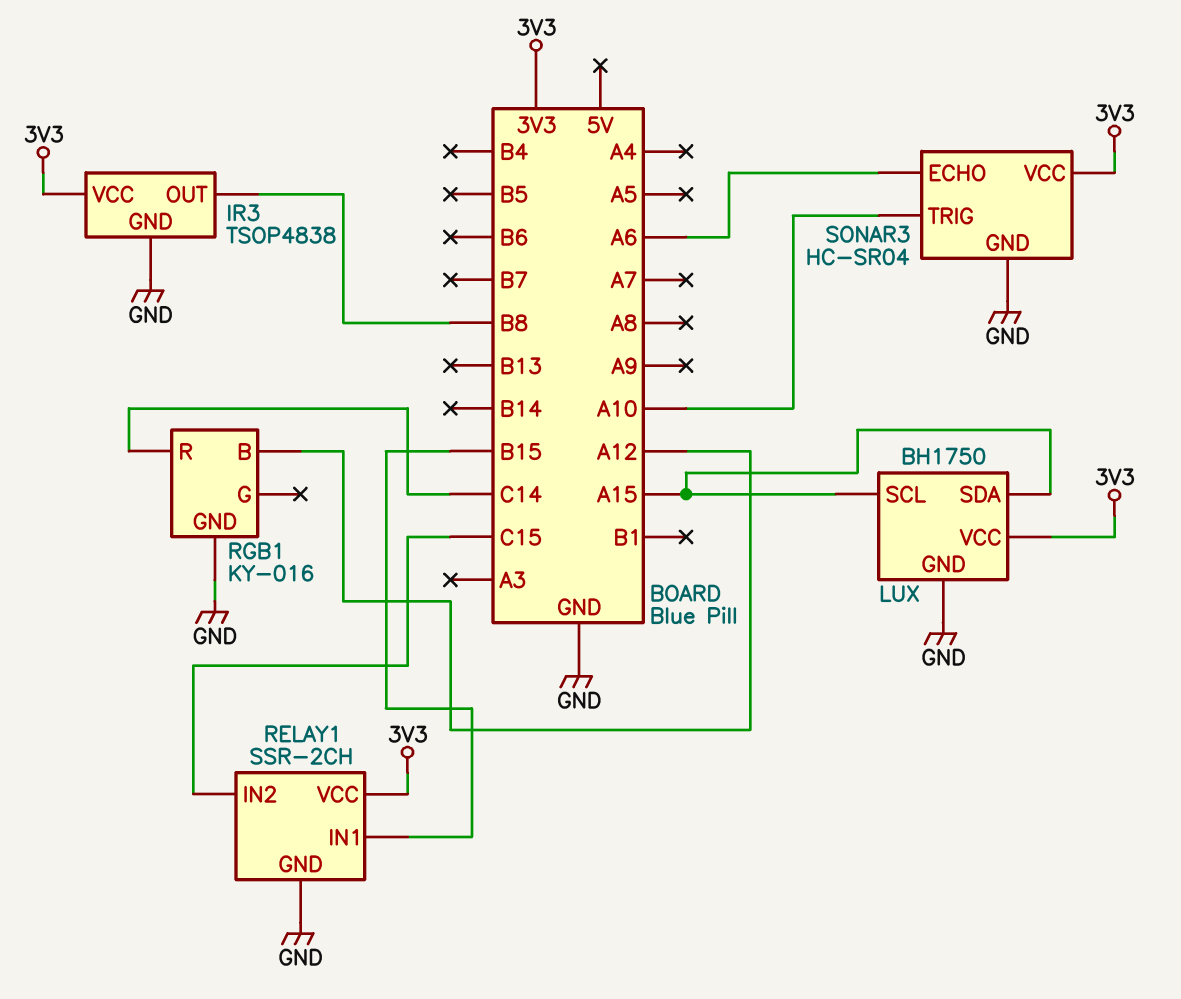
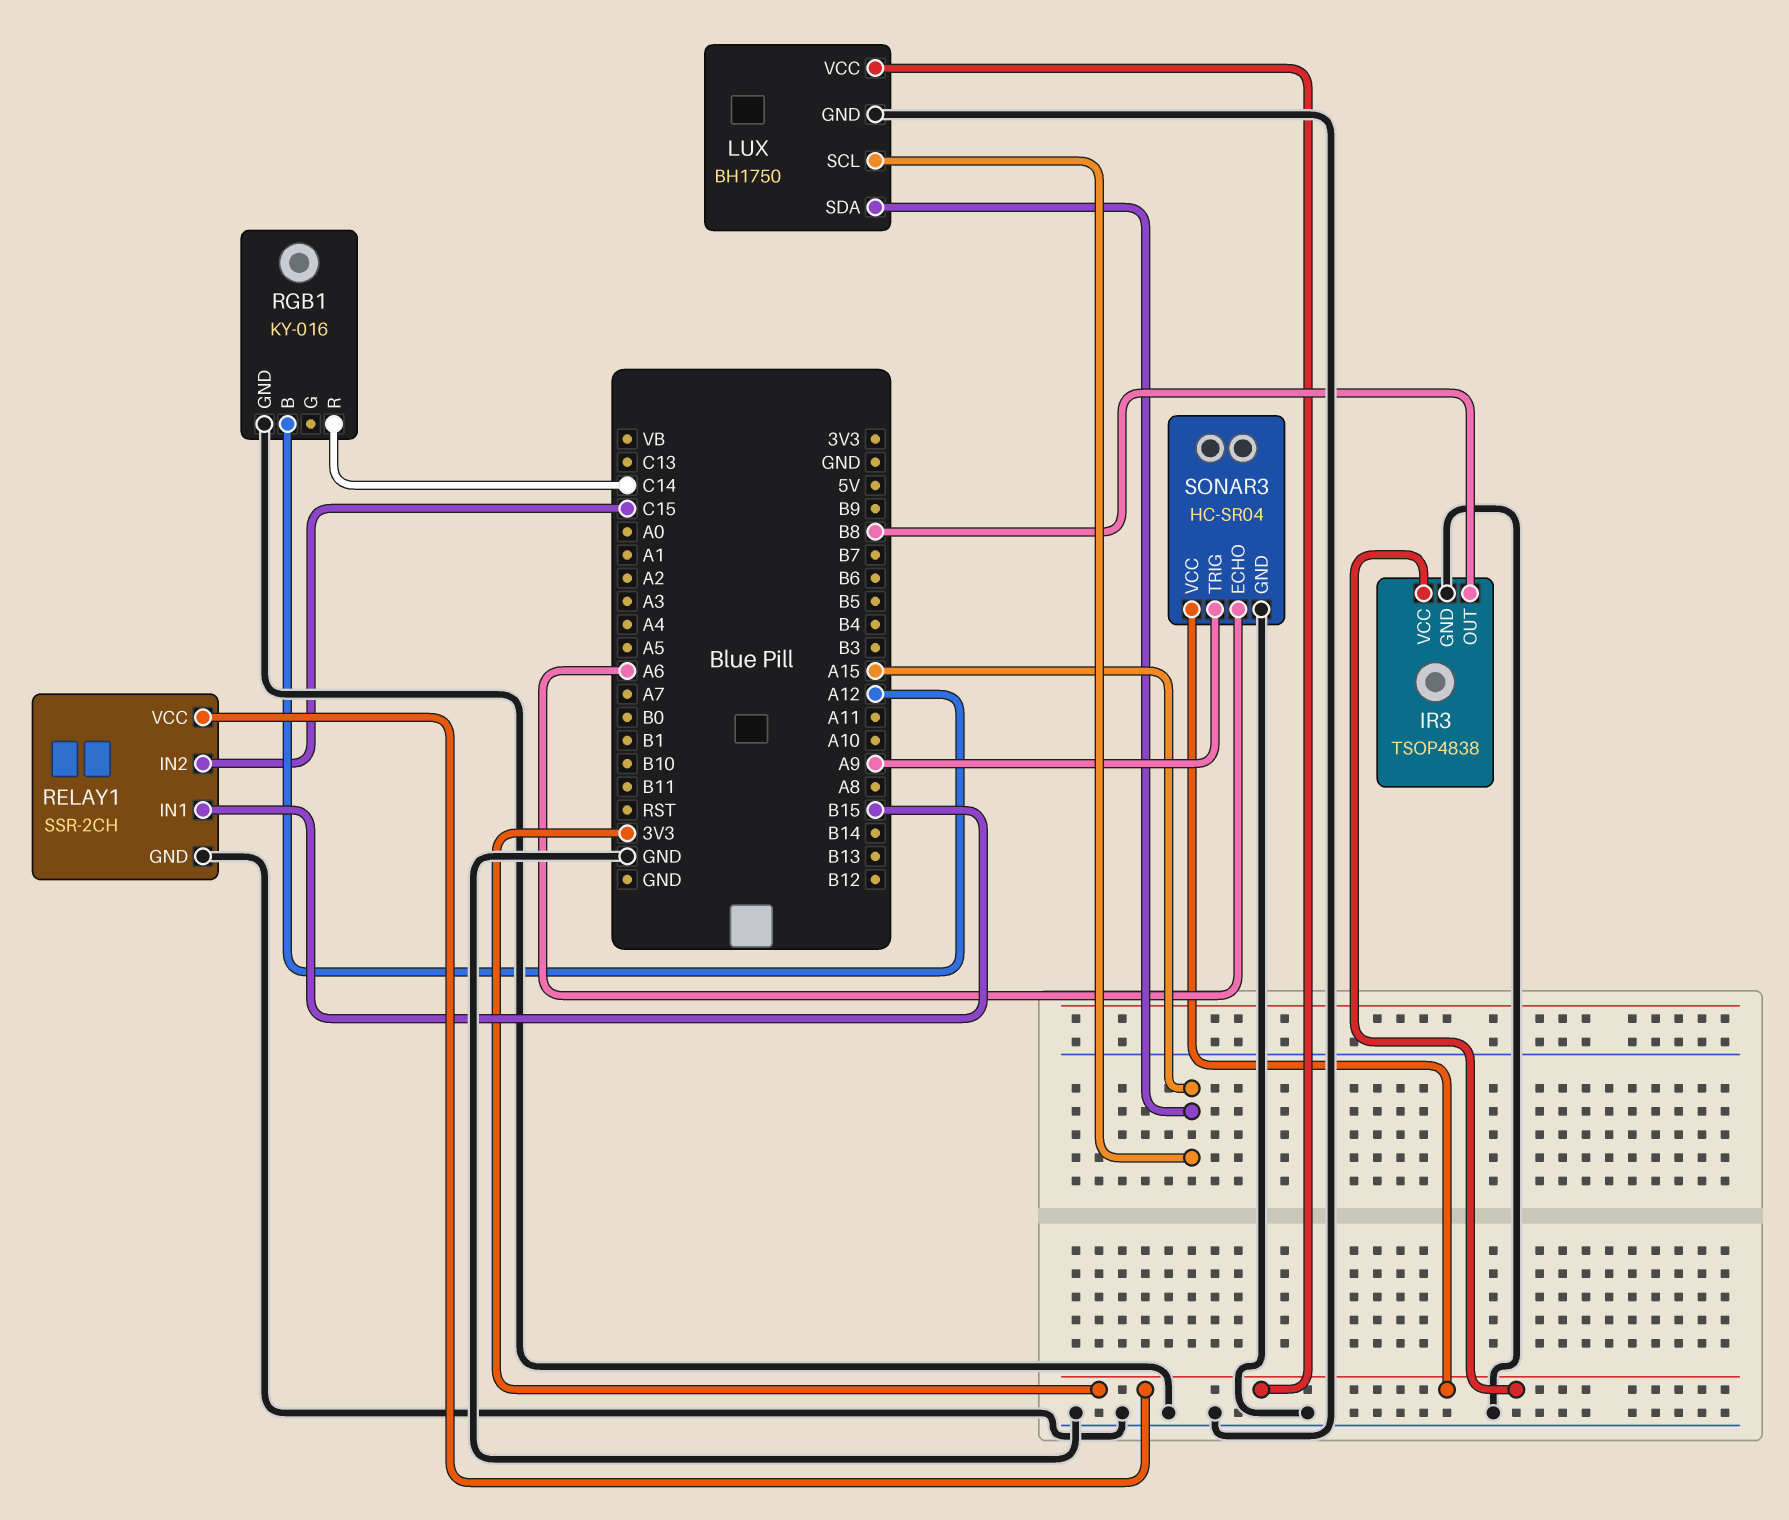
SONAR3 pin TRIG: A10 -> A9

